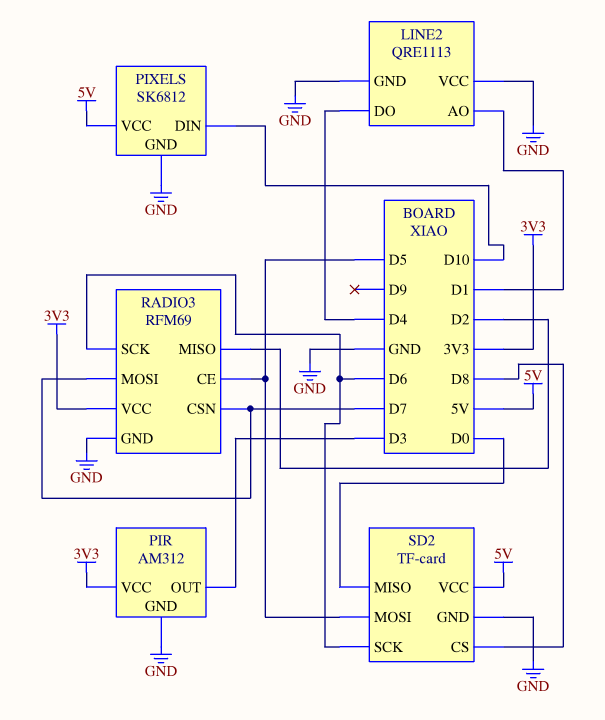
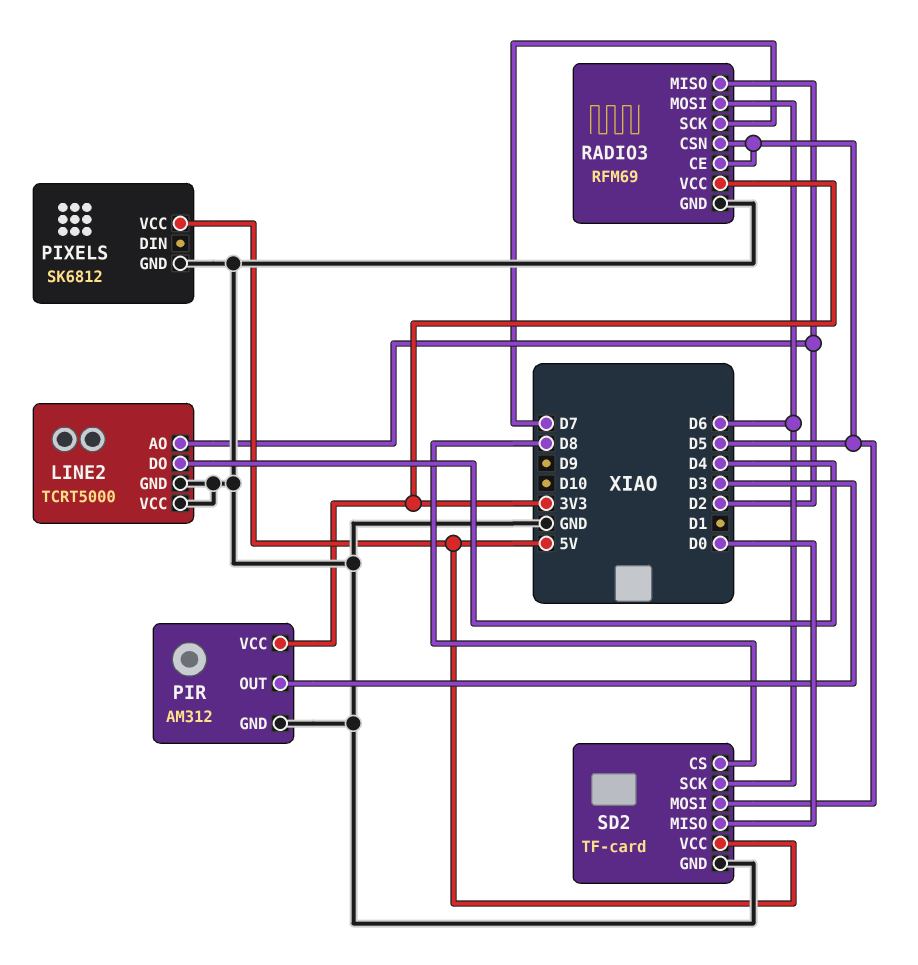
LINE2: QRE1113 -> TCRT5000
LINE2 pin AO: D1 -> D2
PIXELS pin DIN: D10 -> none
RADIO3 pin CSN: D7 -> D5
RADIO3 pin MOSI: D7 -> D6
RADIO3 pin SCK: D6 -> D7

